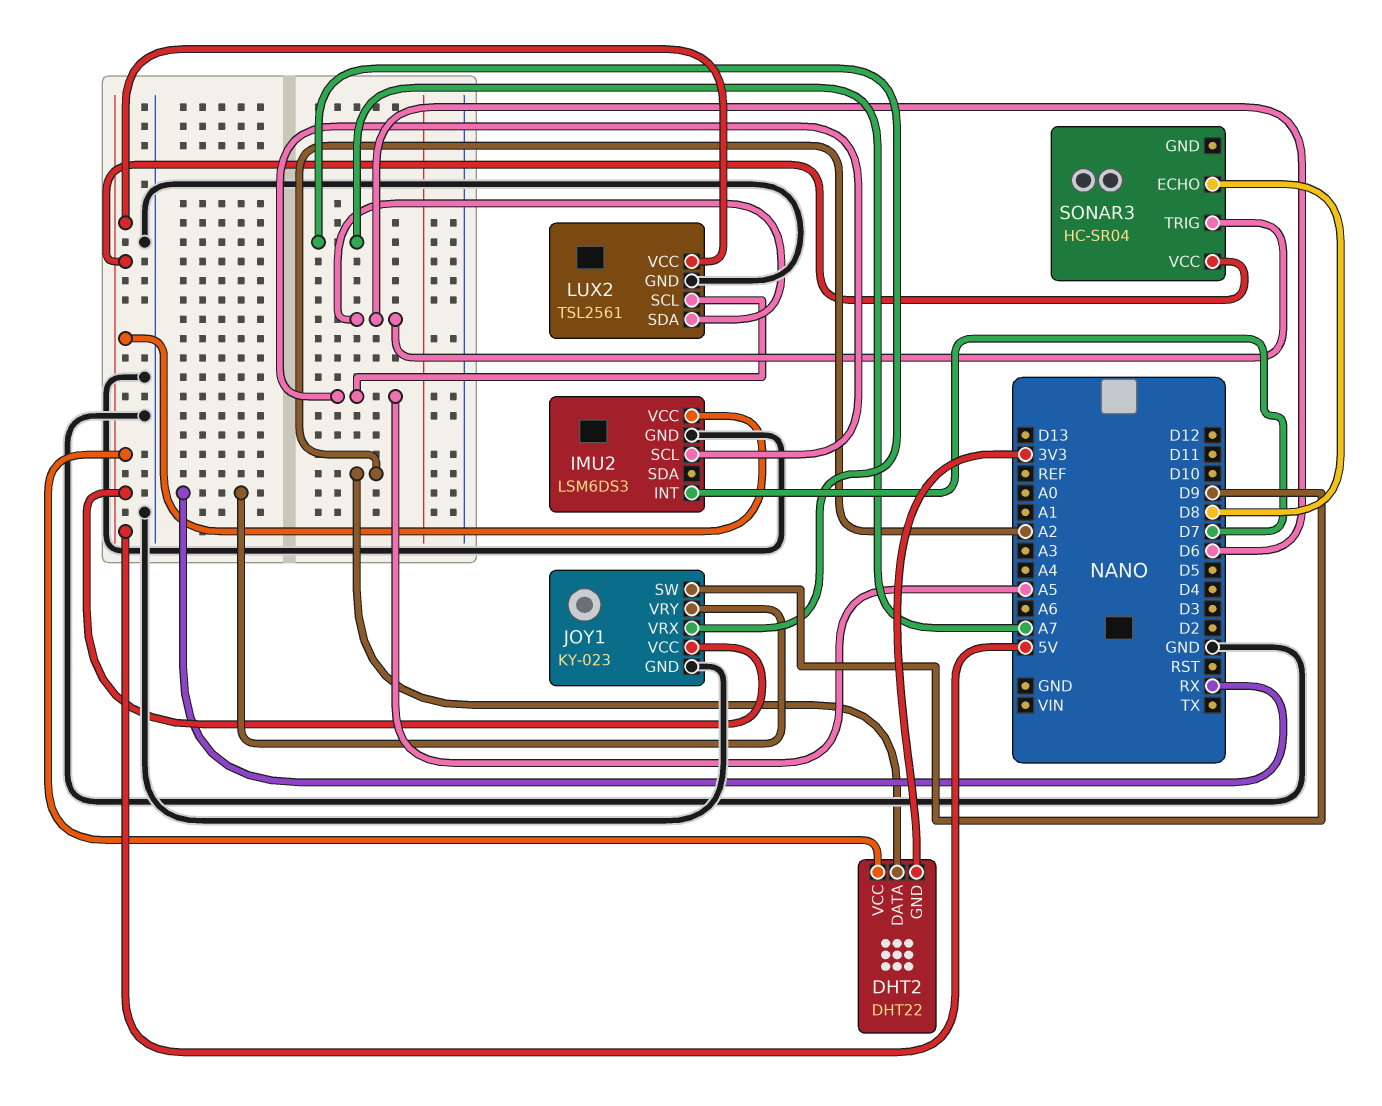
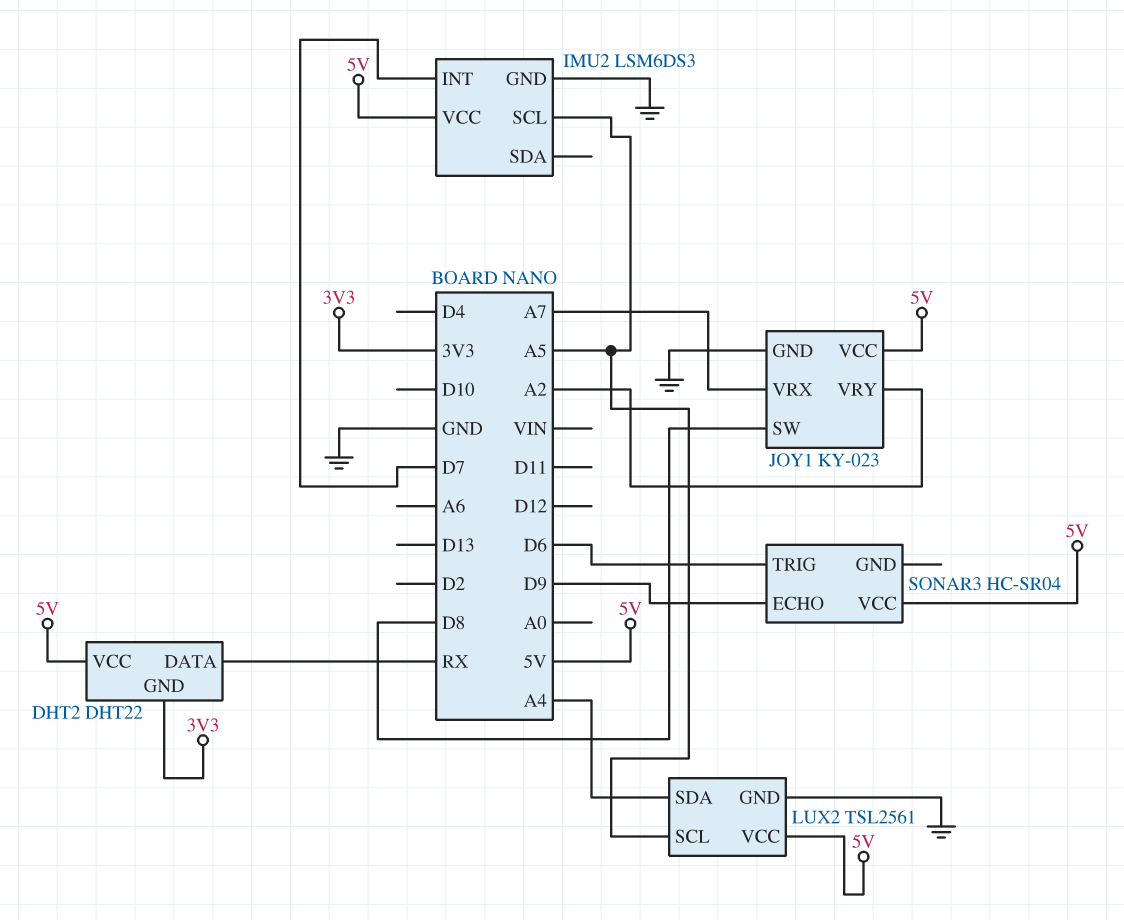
DHT2 pin DATA: A2 -> RX
JOY1 pin SW: D9 -> D8
JOY1 pin VRY: RX -> A2
LUX2 pin SDA: D6 -> A4
SONAR3 pin ECHO: D8 -> D9

